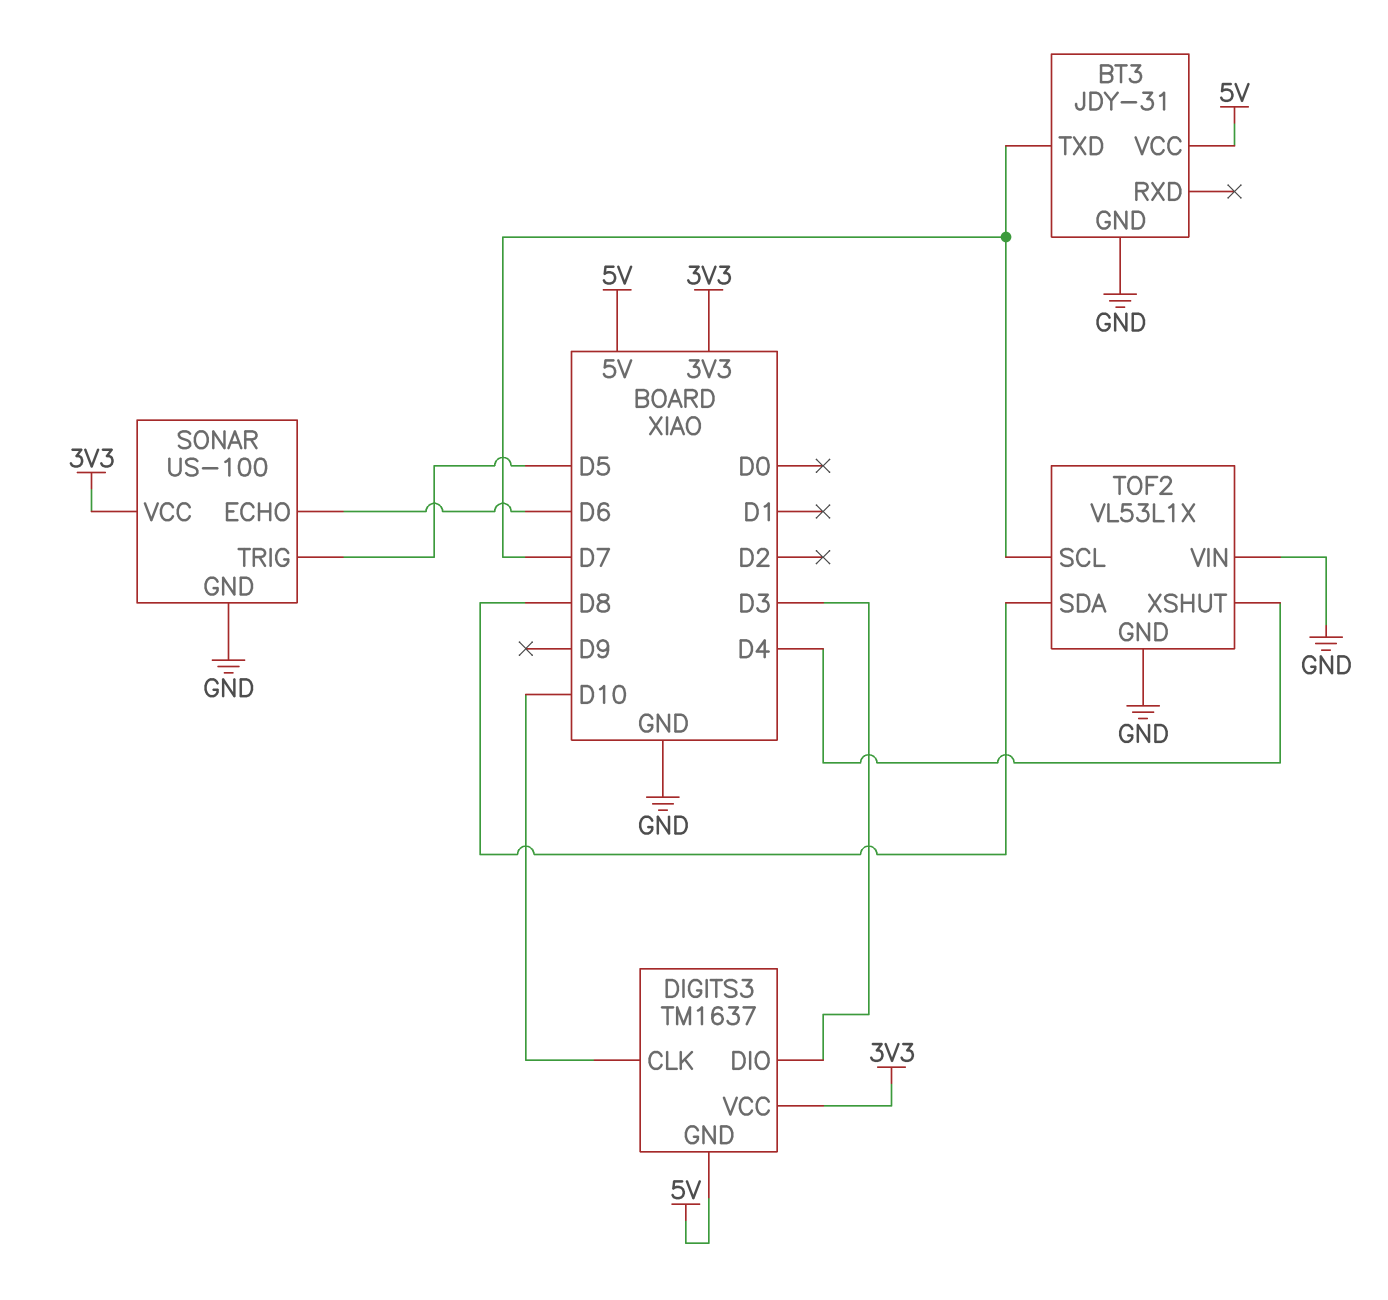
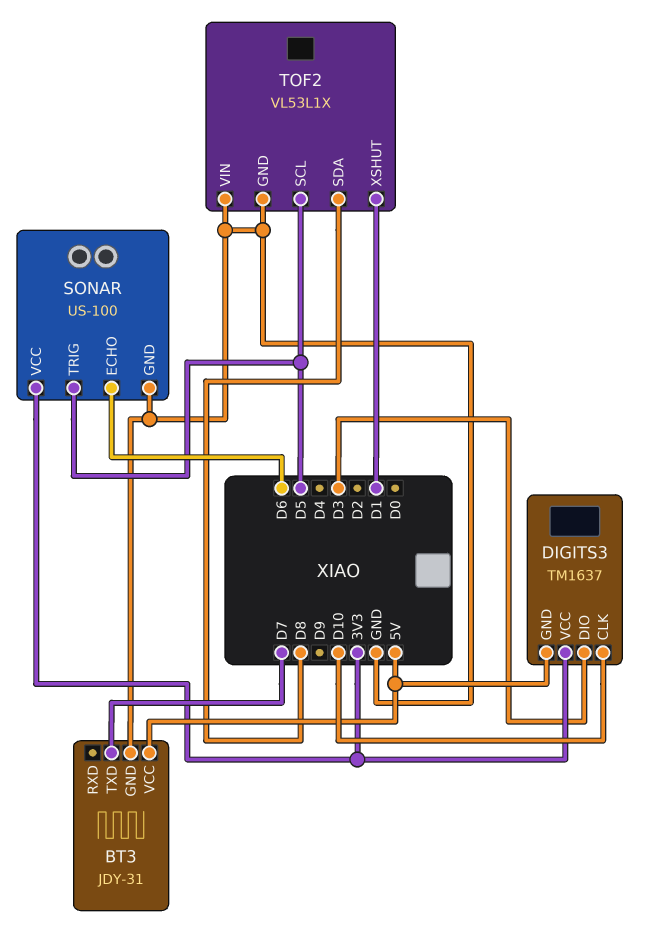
TOF2 pin SCL: D7 -> D5
TOF2 pin XSHUT: D4 -> D1

